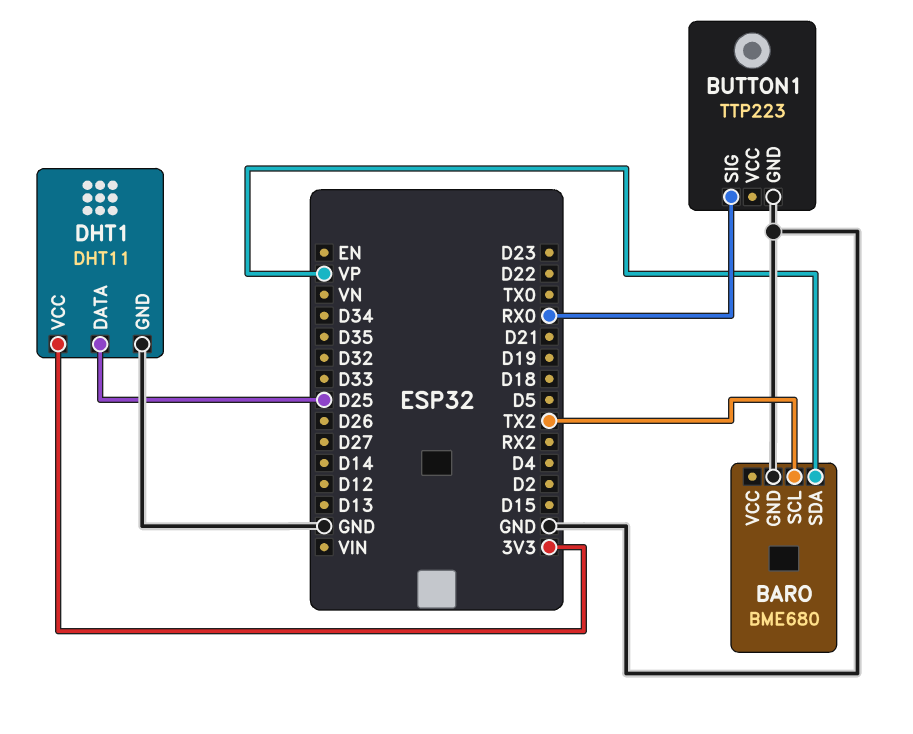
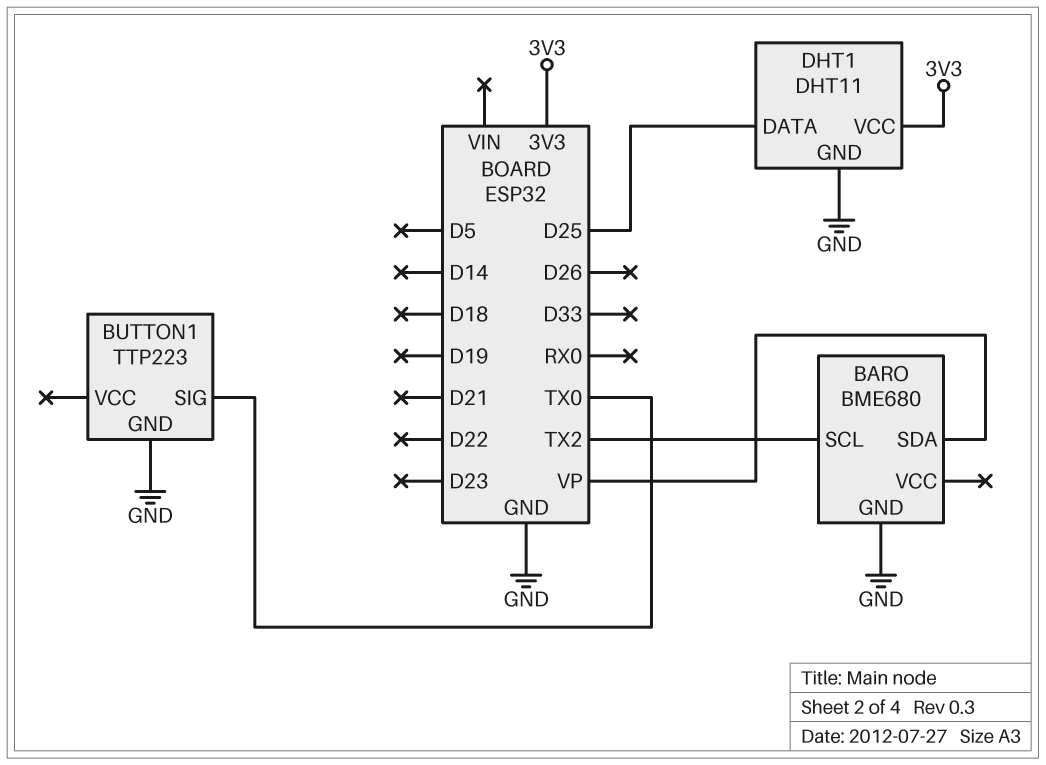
BUTTON1 pin SIG: RX0 -> TX0

